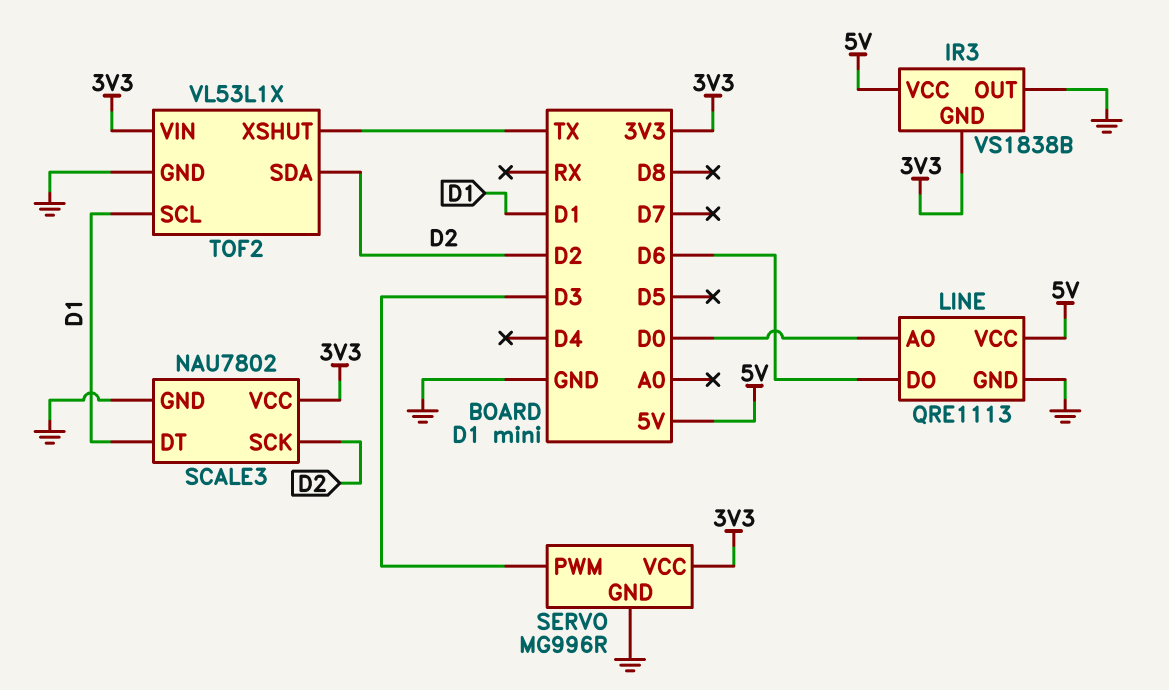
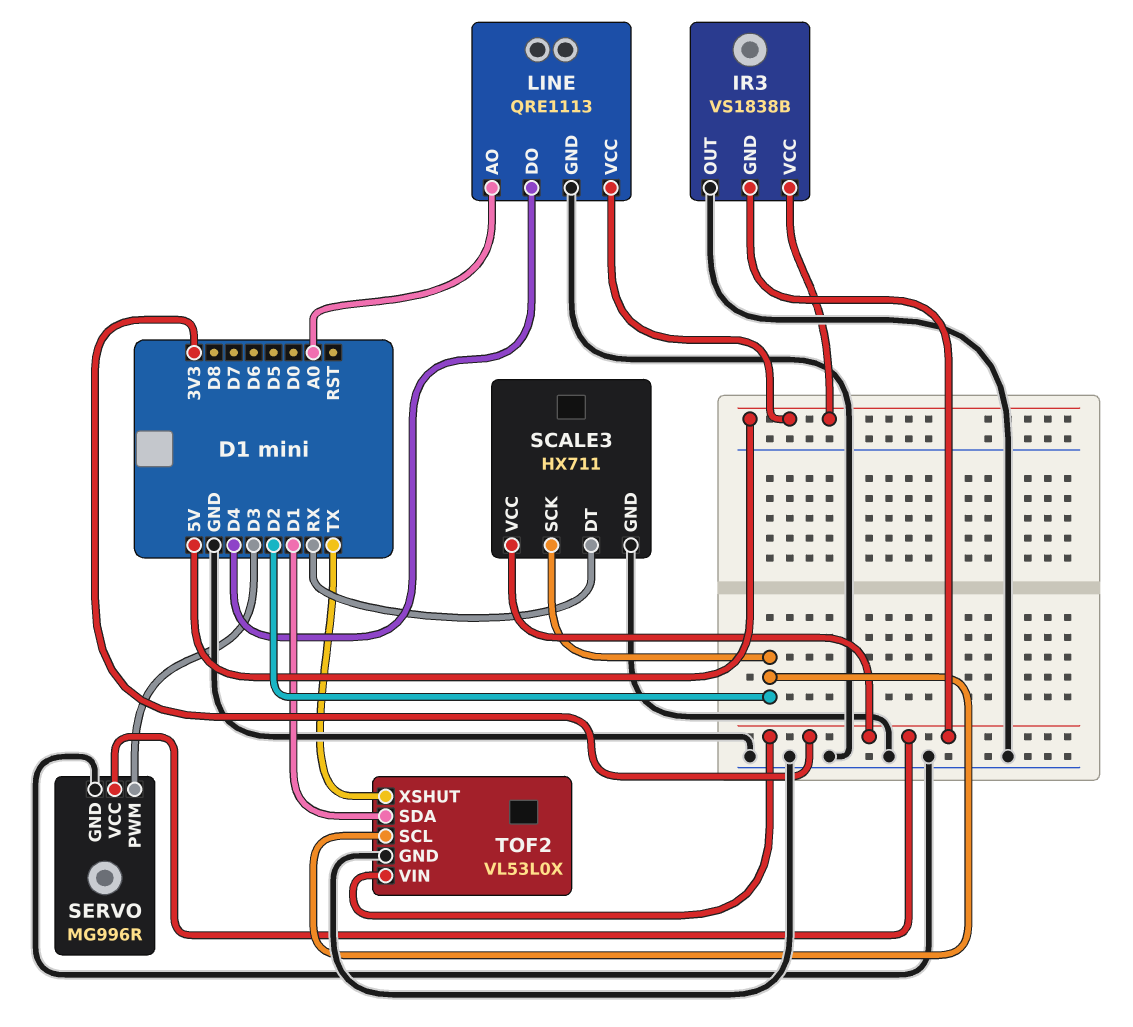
LINE pin AO: D0 -> A0
LINE pin DO: D6 -> D4
SCALE3: NAU7802 -> HX711
SCALE3 pin DT: D1 -> RX
TOF2: VL53L1X -> VL53L0X
TOF2 pin SCL: D1 -> D2
TOF2 pin SDA: D2 -> D1

